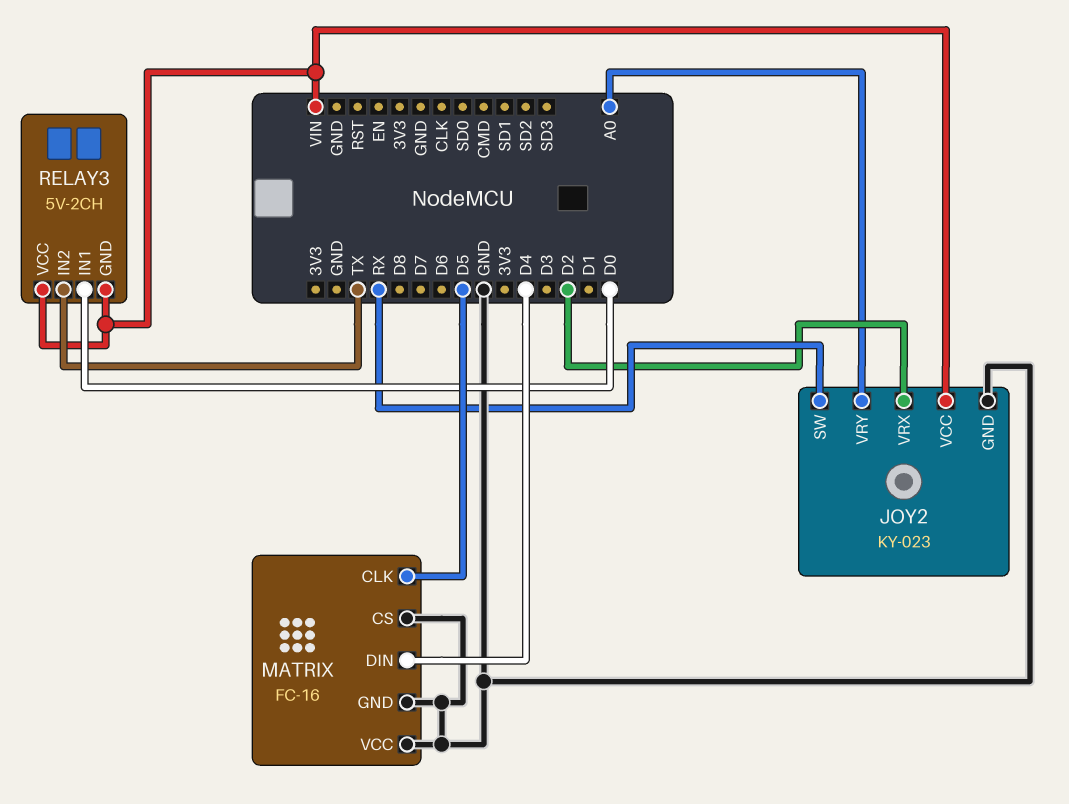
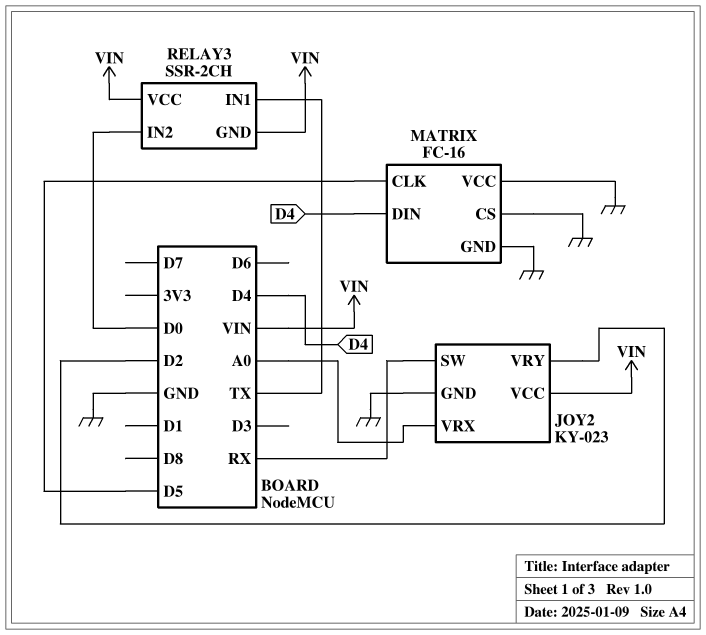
JOY2 pin VRX: D2 -> A0
JOY2 pin VRY: A0 -> D2
RELAY3: 5V-2CH -> SSR-2CH
RELAY3 pin IN1: D0 -> TX
RELAY3 pin IN2: TX -> D0

